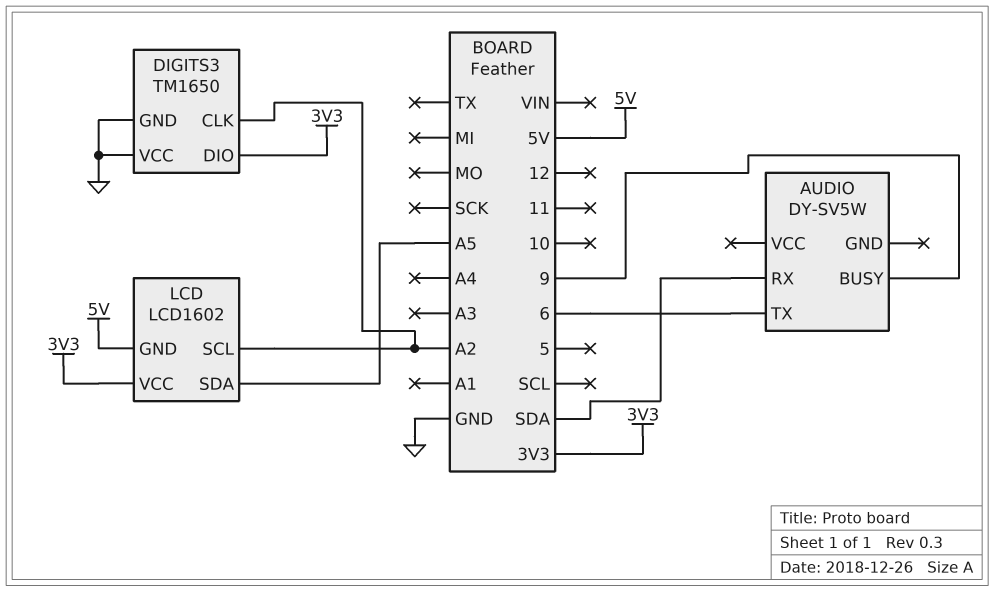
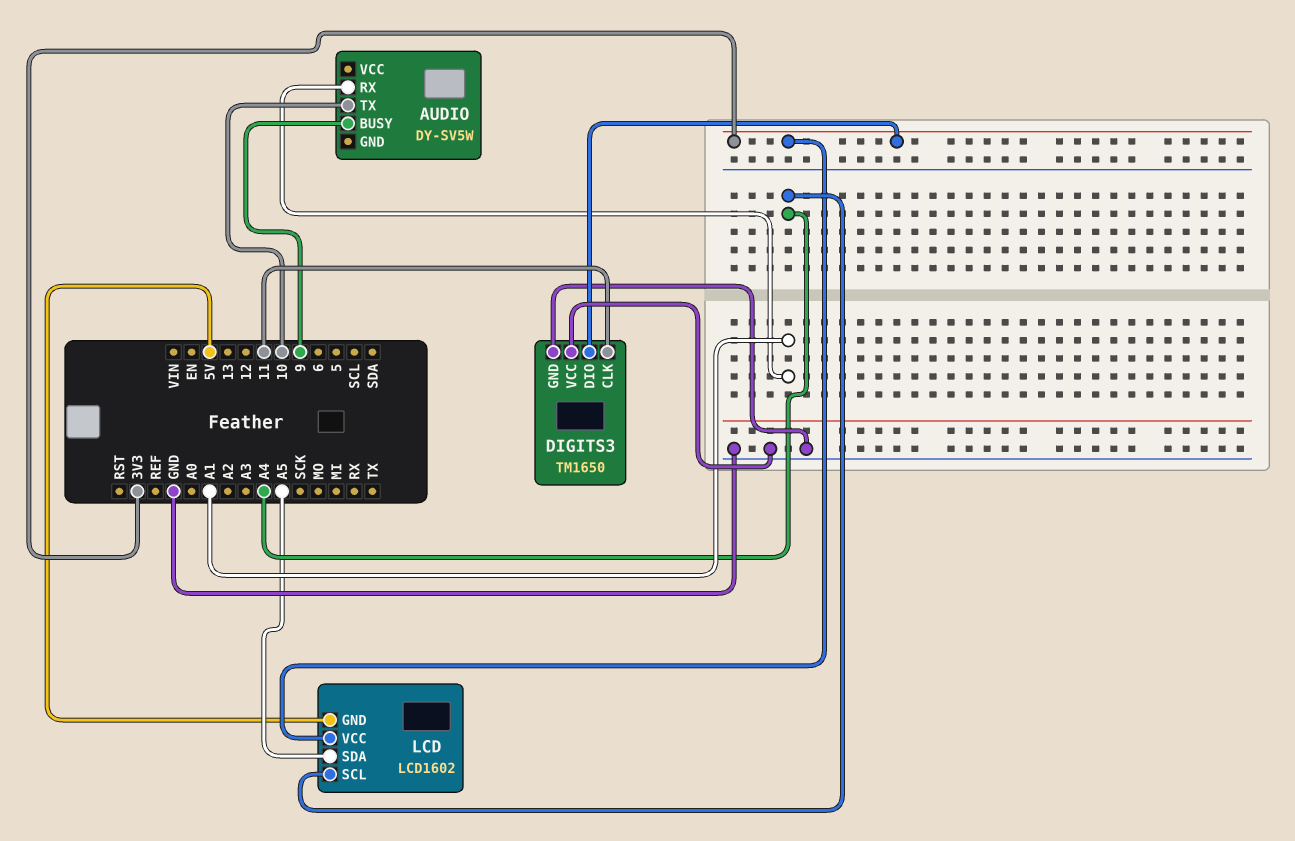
AUDIO pin RX: SDA -> A1
AUDIO pin TX: 6 -> 10
DIGITS3 pin CLK: A2 -> 11
LCD pin SCL: A2 -> A4

